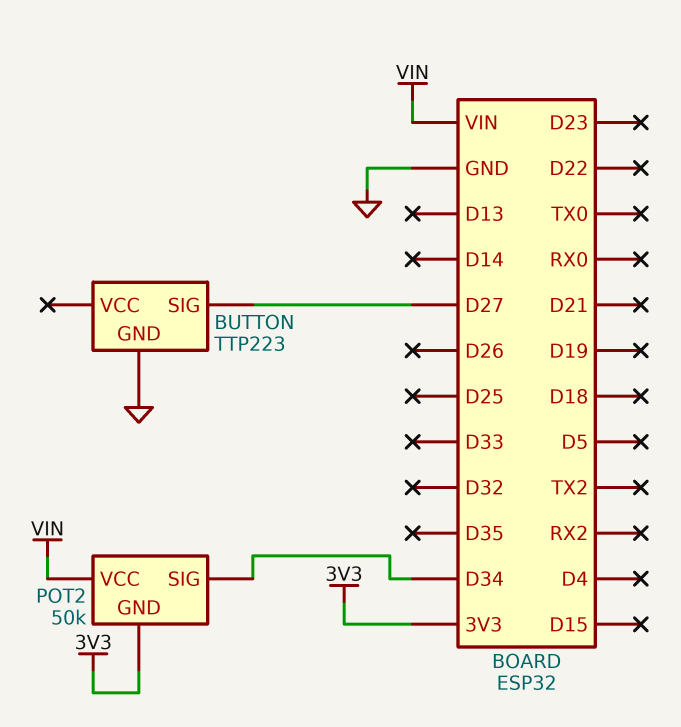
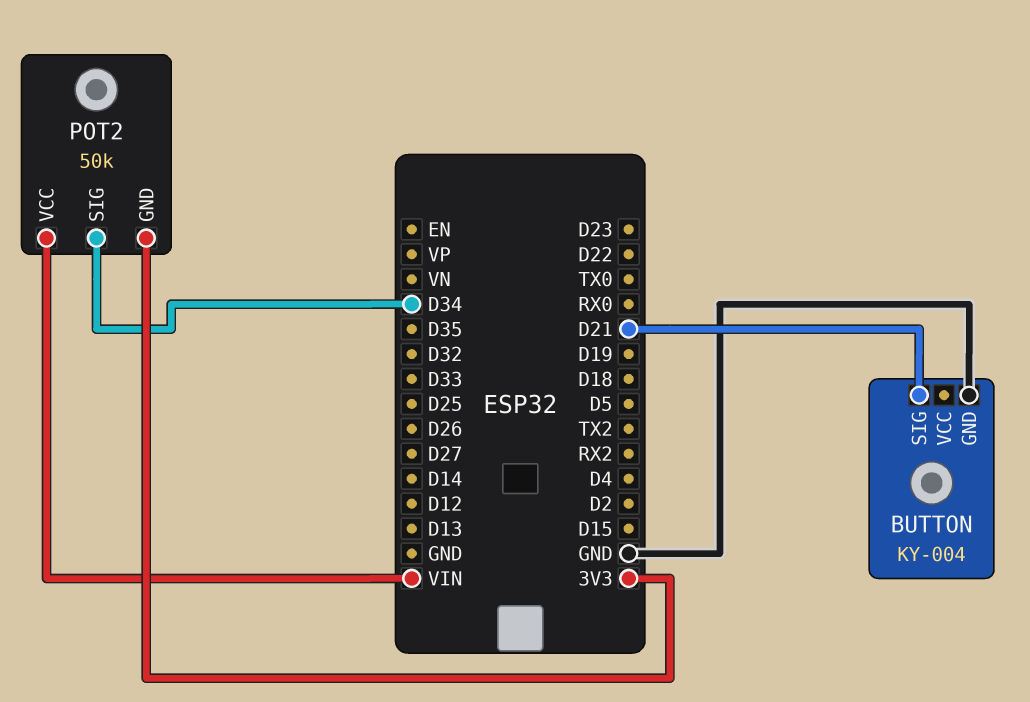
BUTTON: TTP223 -> KY-004
BUTTON pin SIG: D27 -> D21

